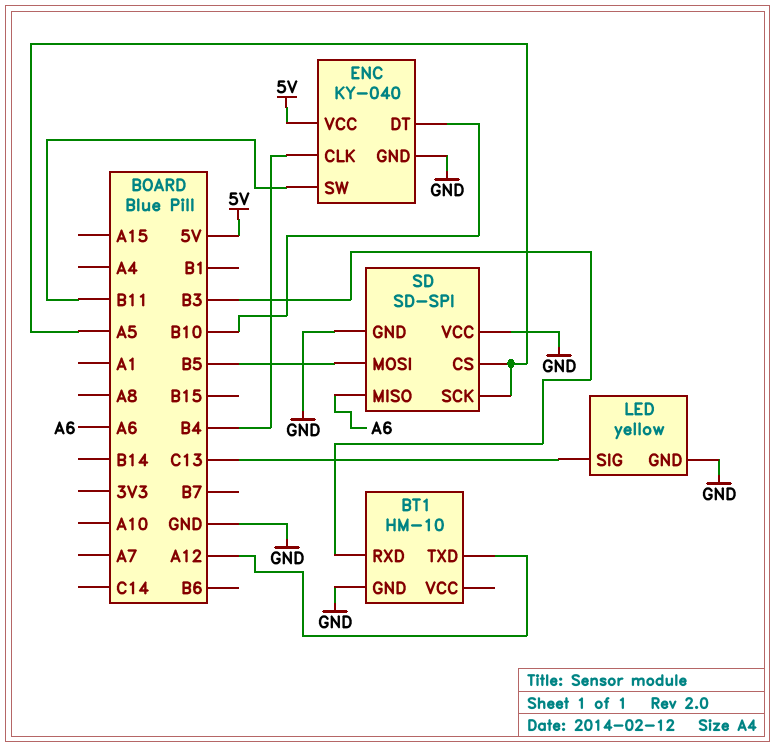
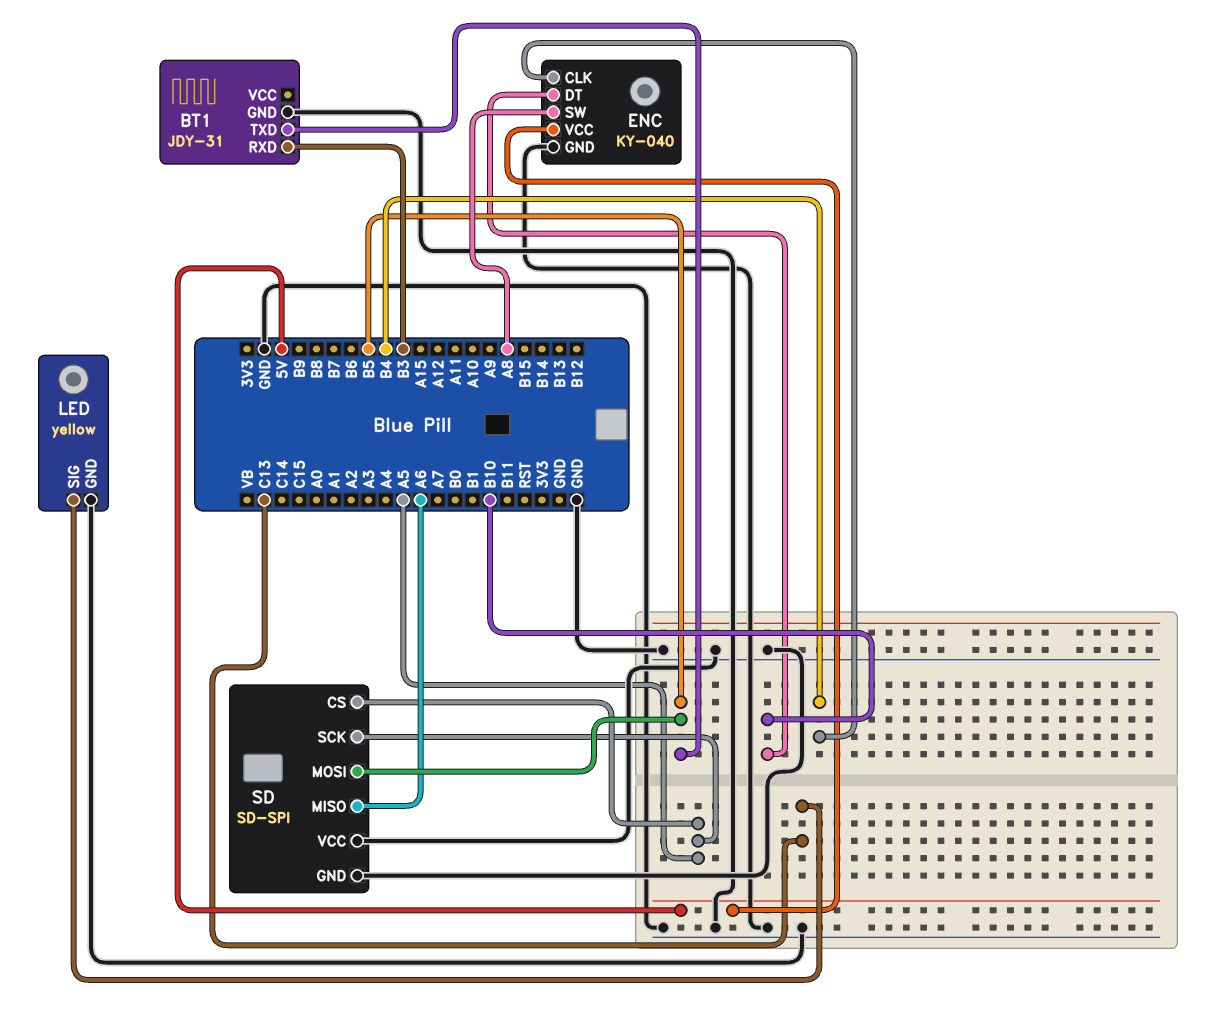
BT1: HM-10 -> JDY-31
BT1 pin TXD: A12 -> B5
ENC pin SW: B11 -> A8

